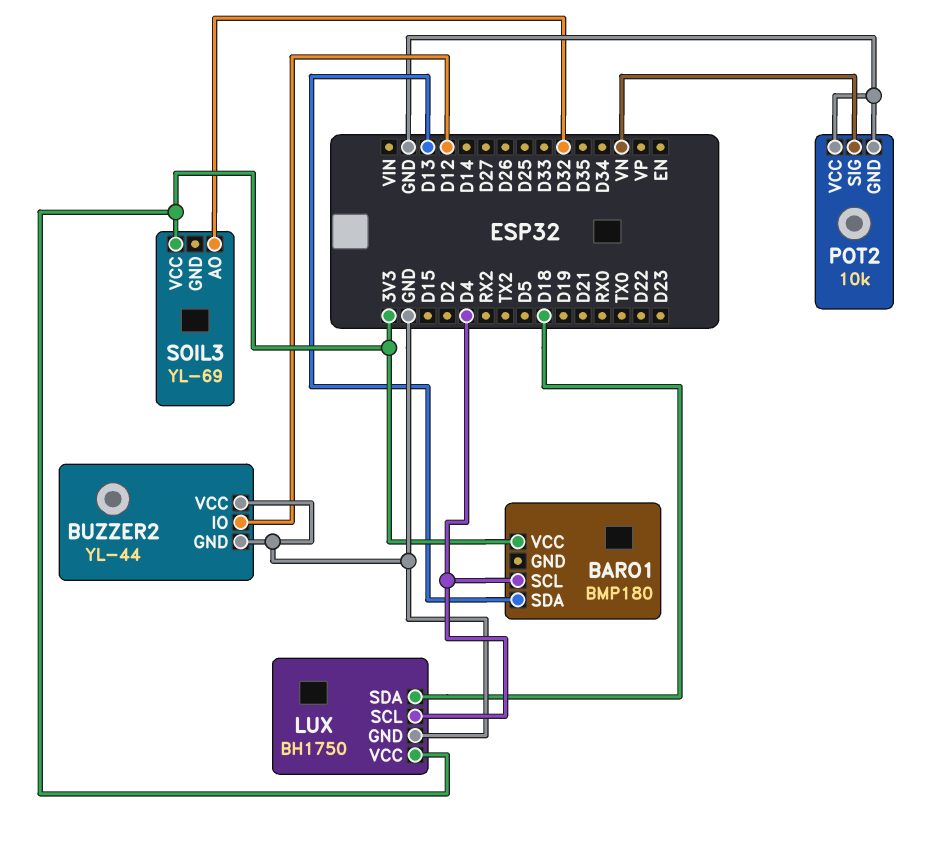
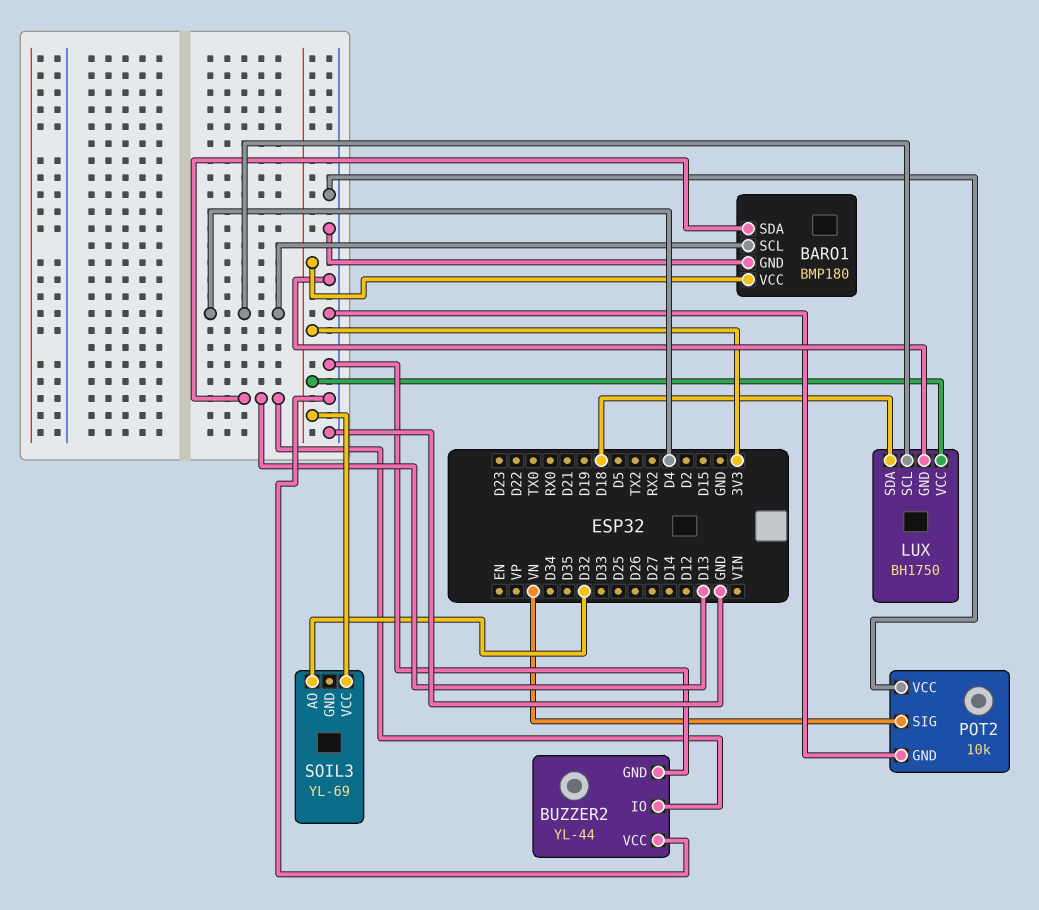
BARO1 pin GND: none -> GND
BUZZER2 pin IO: D12 -> D13

